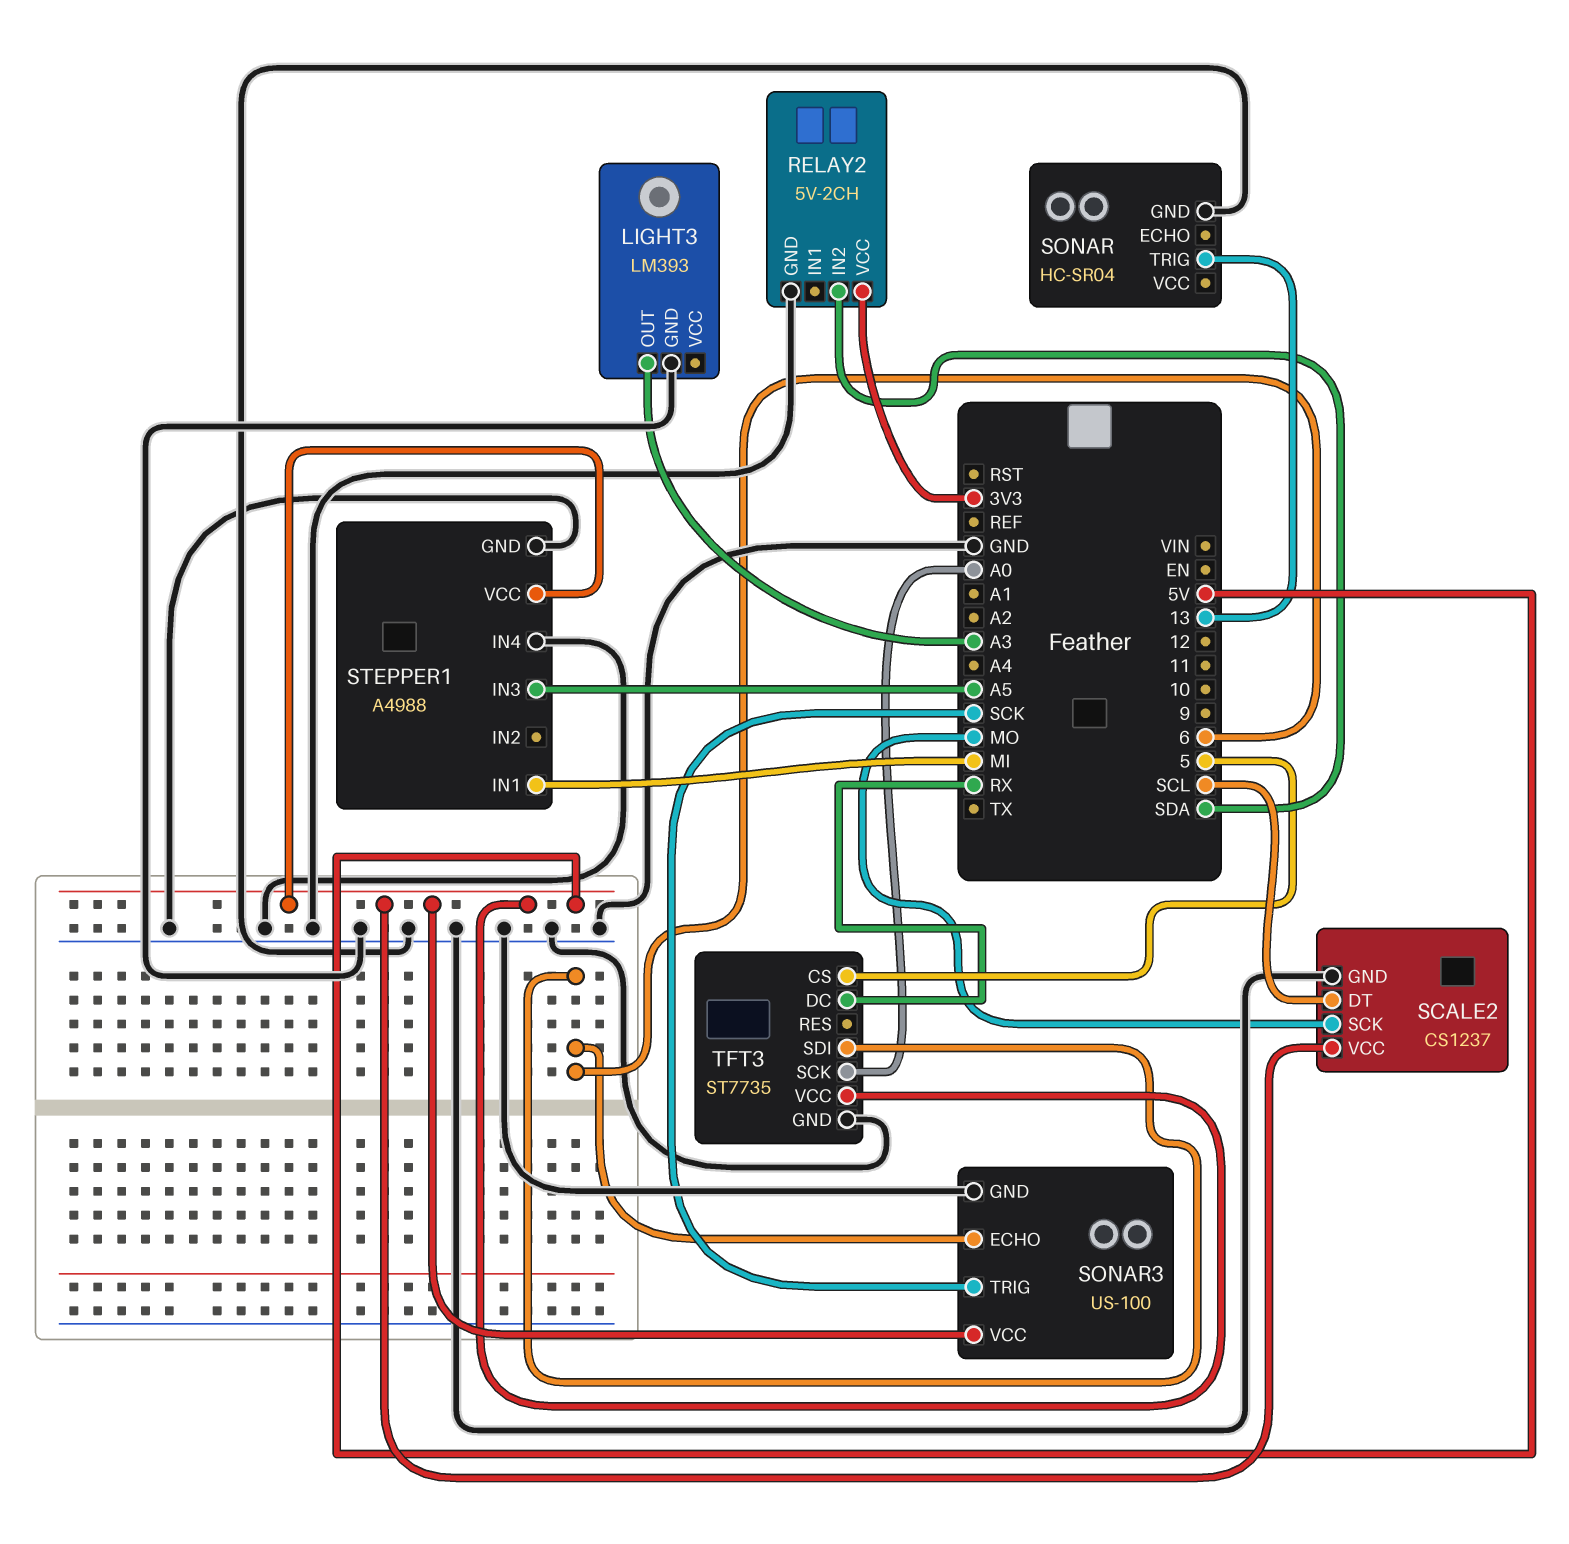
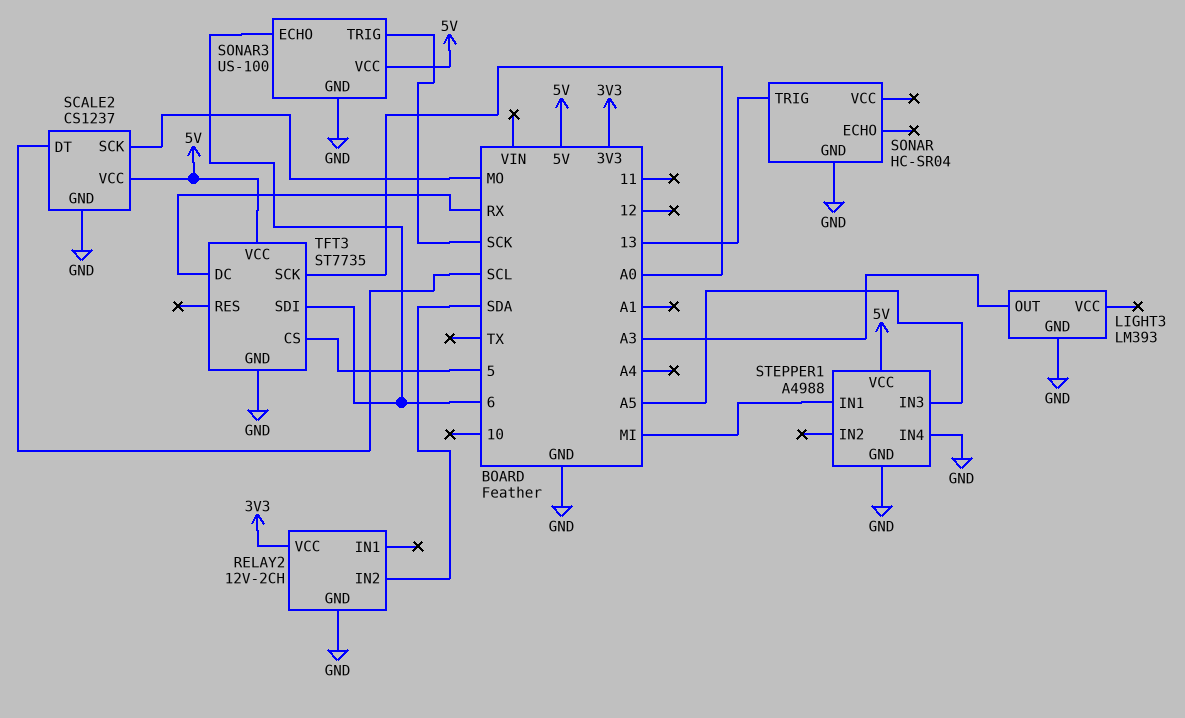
RELAY2: 5V-2CH -> 12V-2CH

